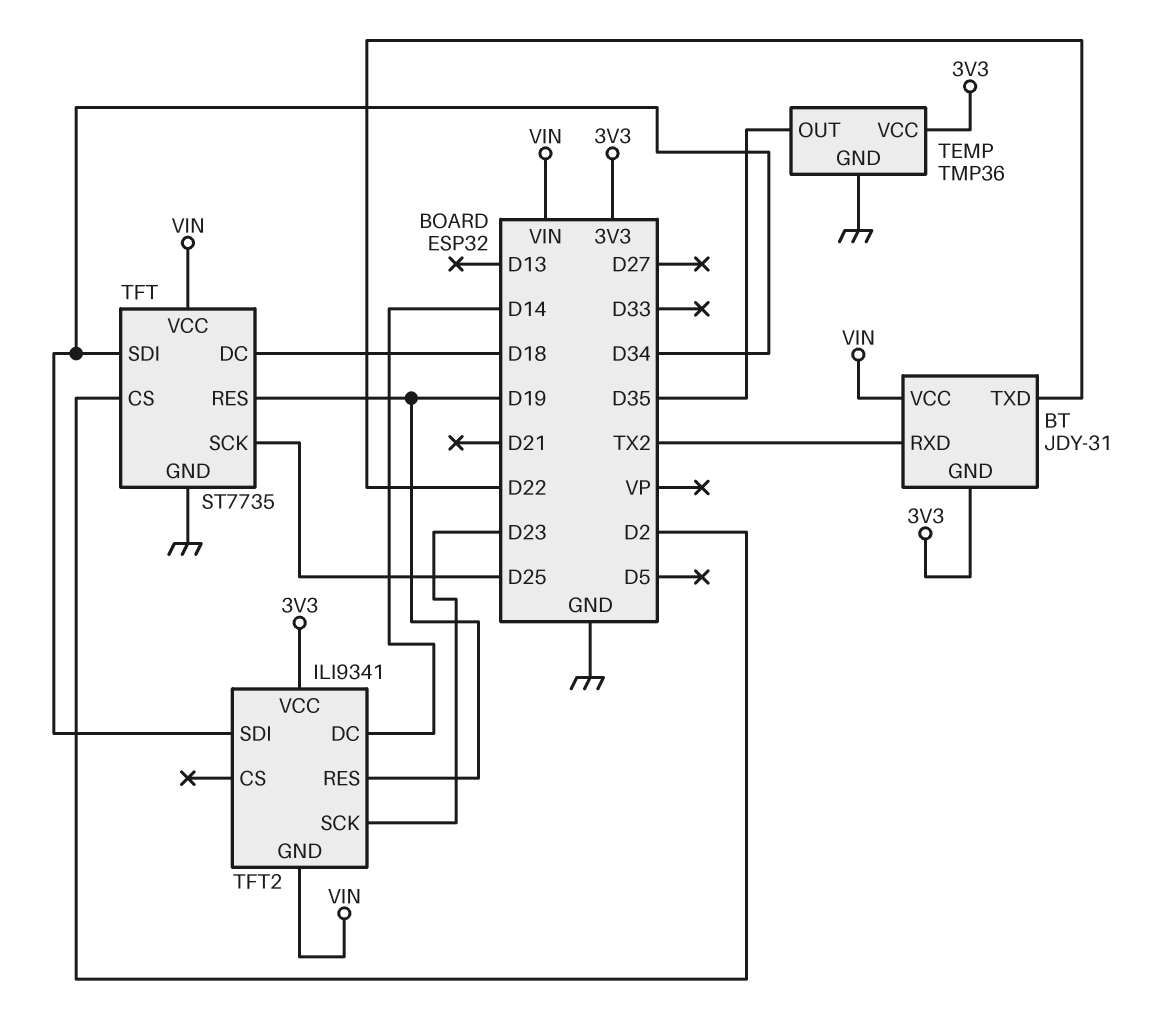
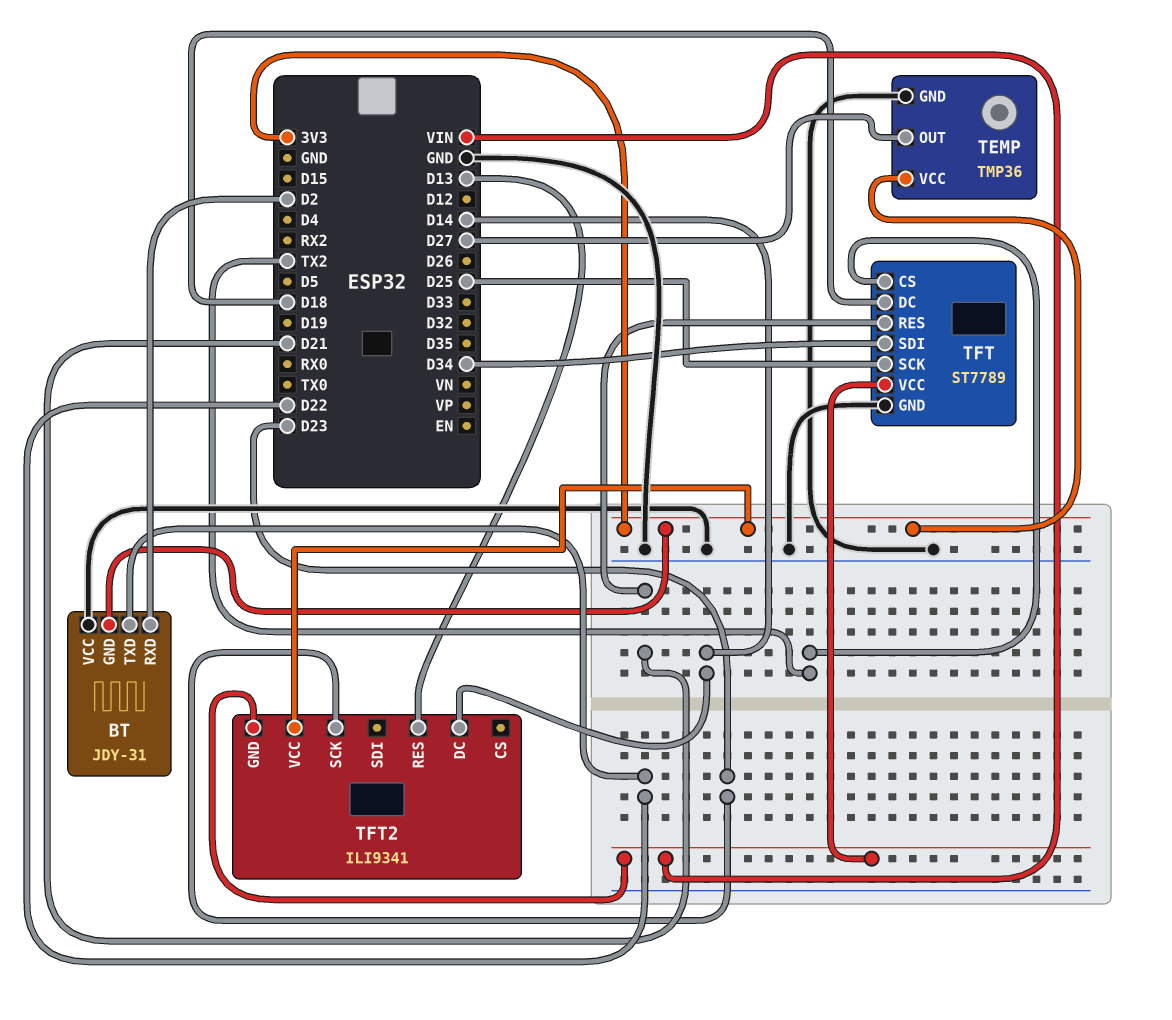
BT pin RXD: TX2 -> D2
BT pin VCC: VIN -> GND
TEMP pin OUT: D35 -> D27
TFT: ST7735 -> ST7789
TFT pin CS: D2 -> TX2
TFT pin RES: D19 -> D21
TFT2 pin RES: D19 -> D13
TFT2 pin SDI: D34 -> none

